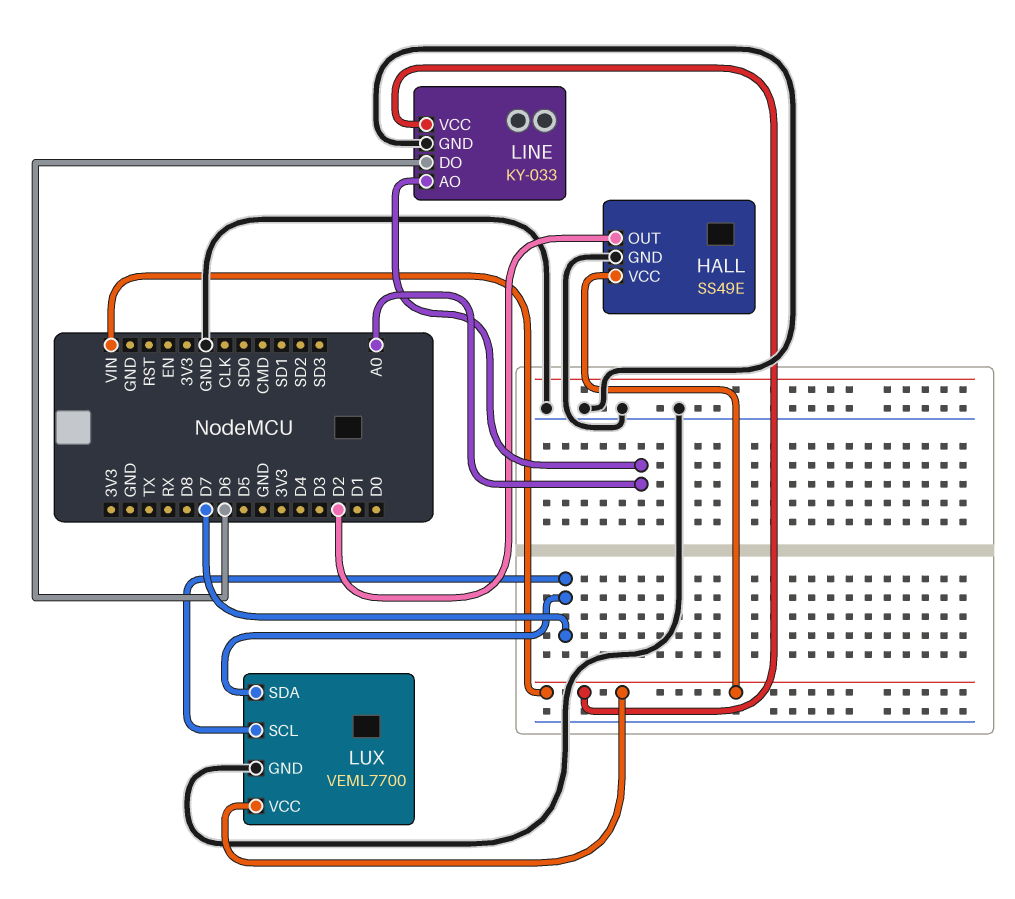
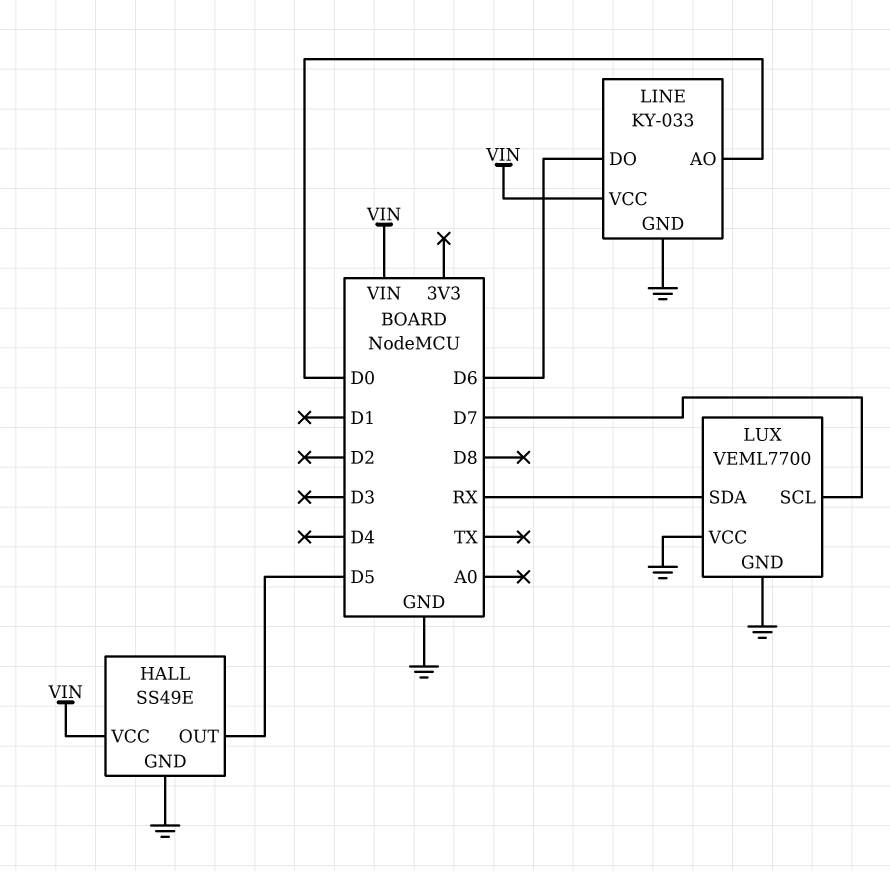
HALL pin OUT: D2 -> D5
LINE pin AO: A0 -> D0
LUX pin SDA: D7 -> RX
LUX pin VCC: VIN -> GND

